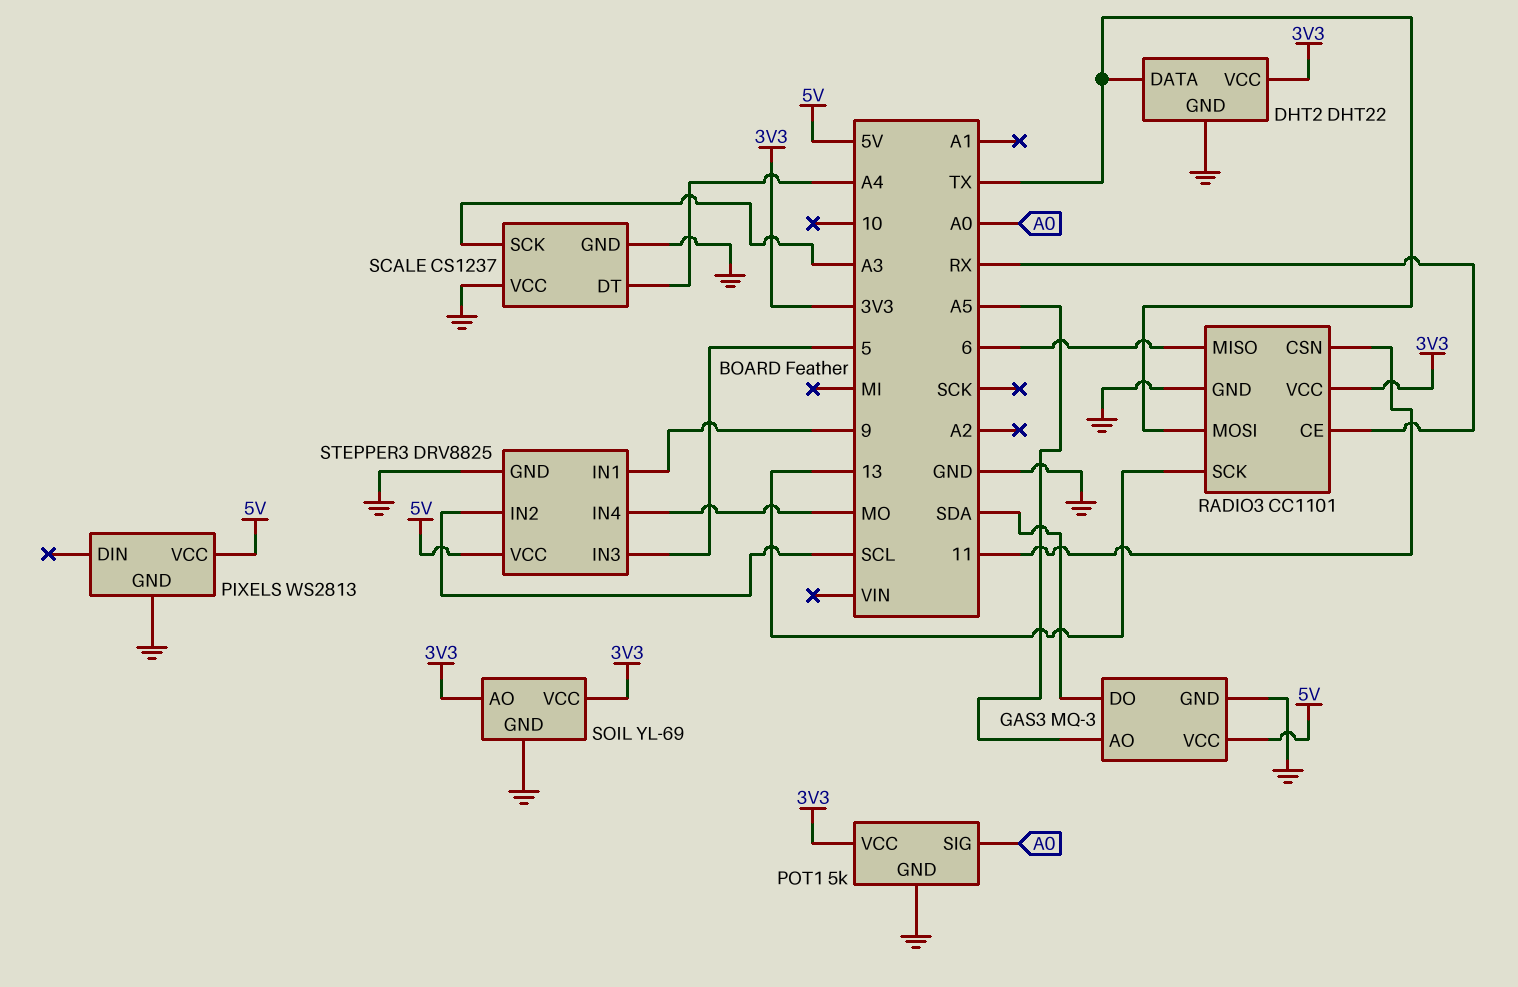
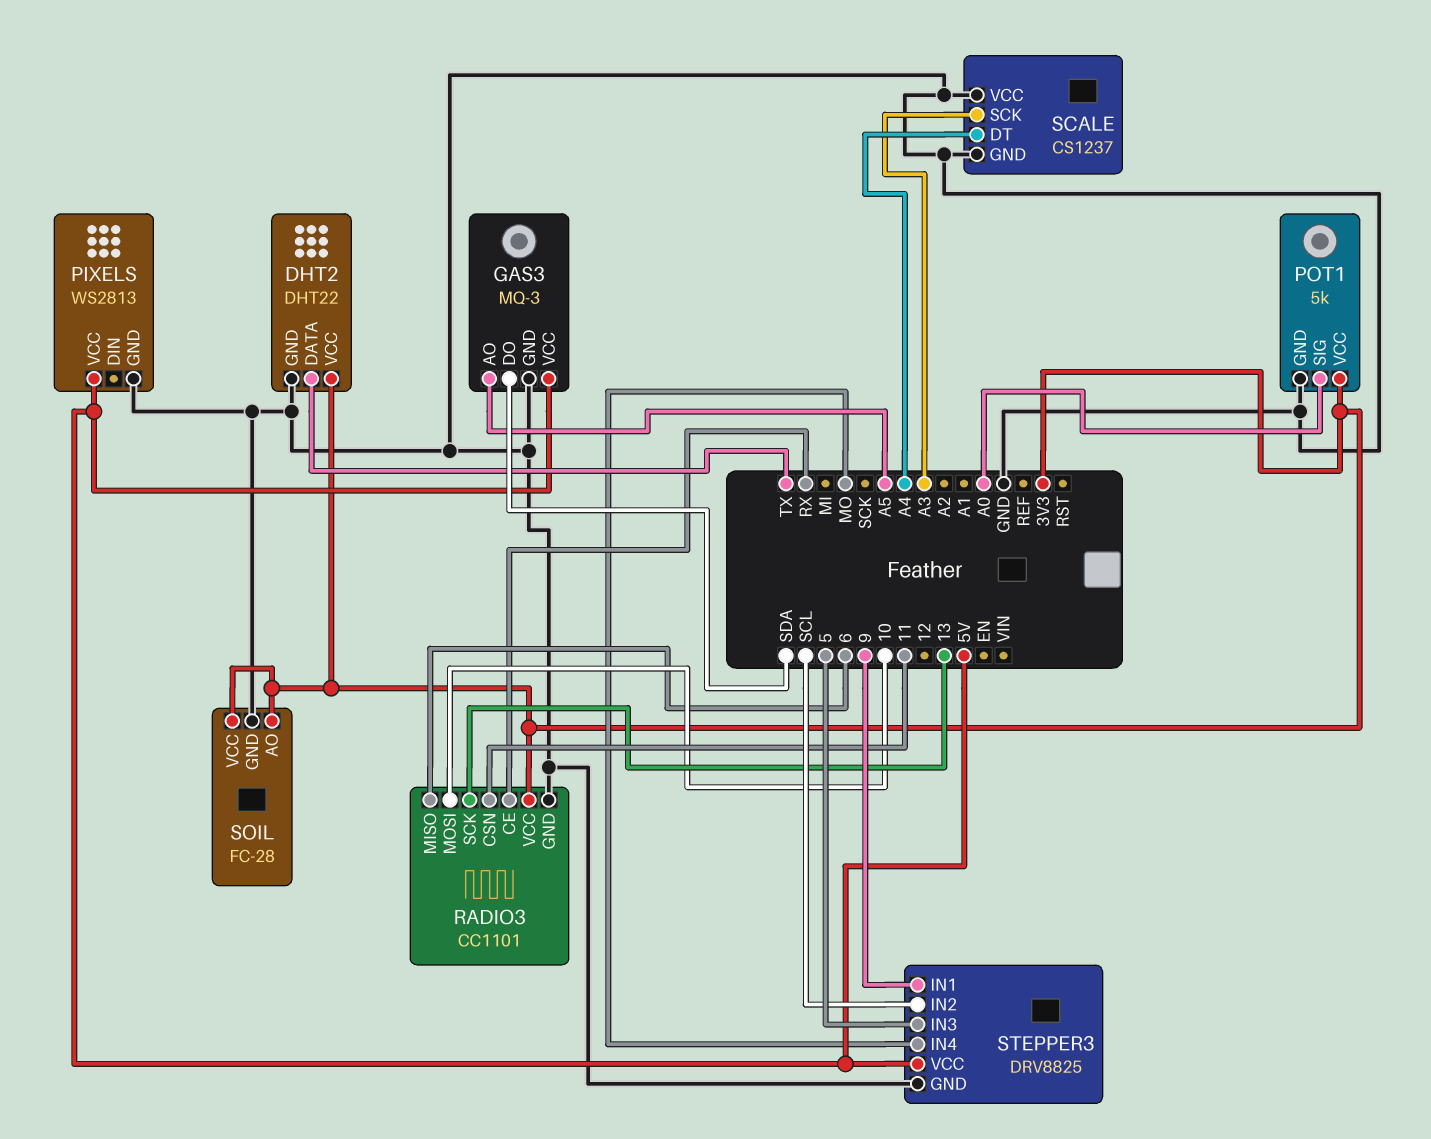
RADIO3 pin MOSI: TX -> 10
SOIL: YL-69 -> FC-28

